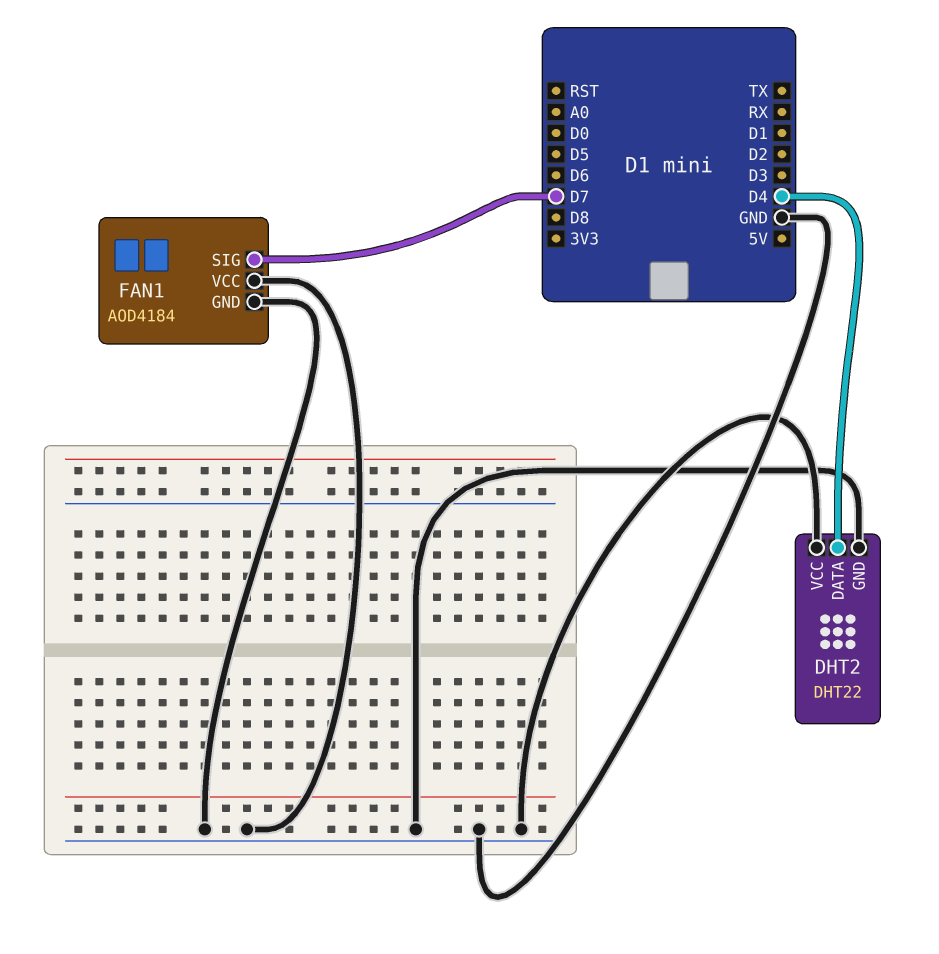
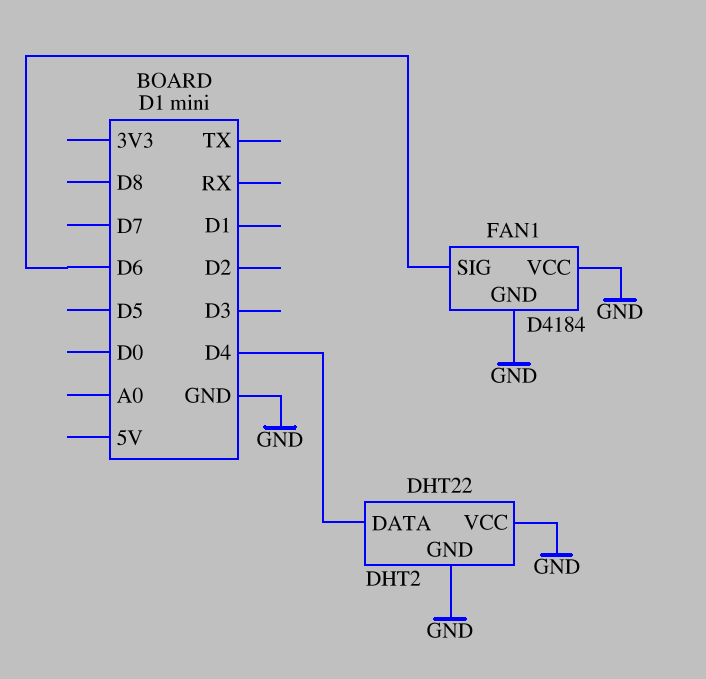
FAN1: AOD4184 -> D4184
FAN1 pin SIG: D7 -> D6

